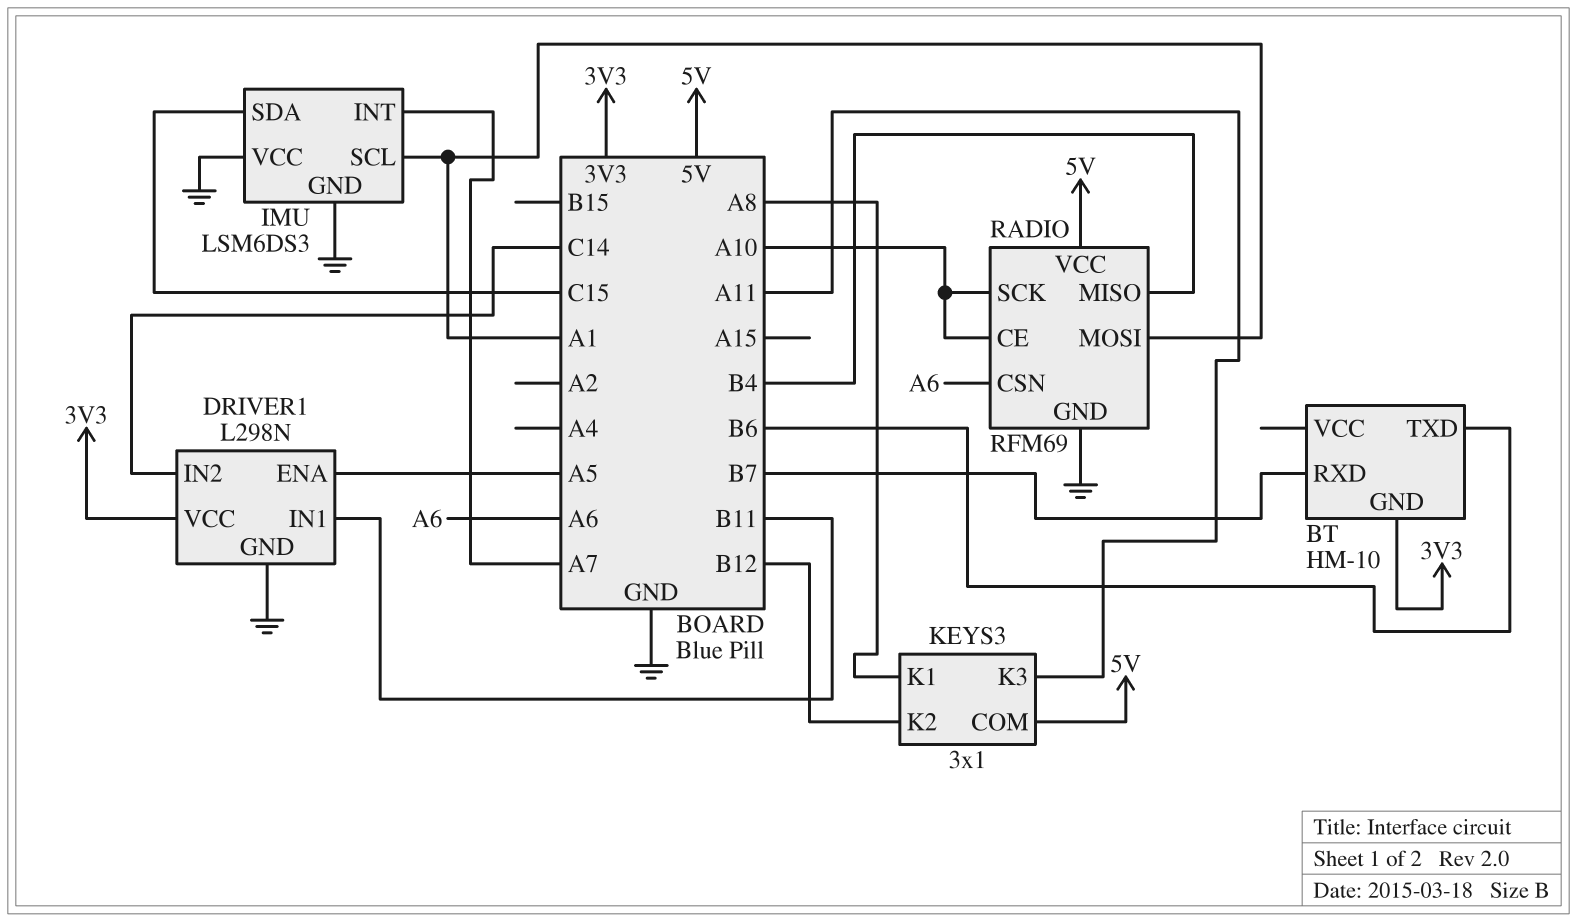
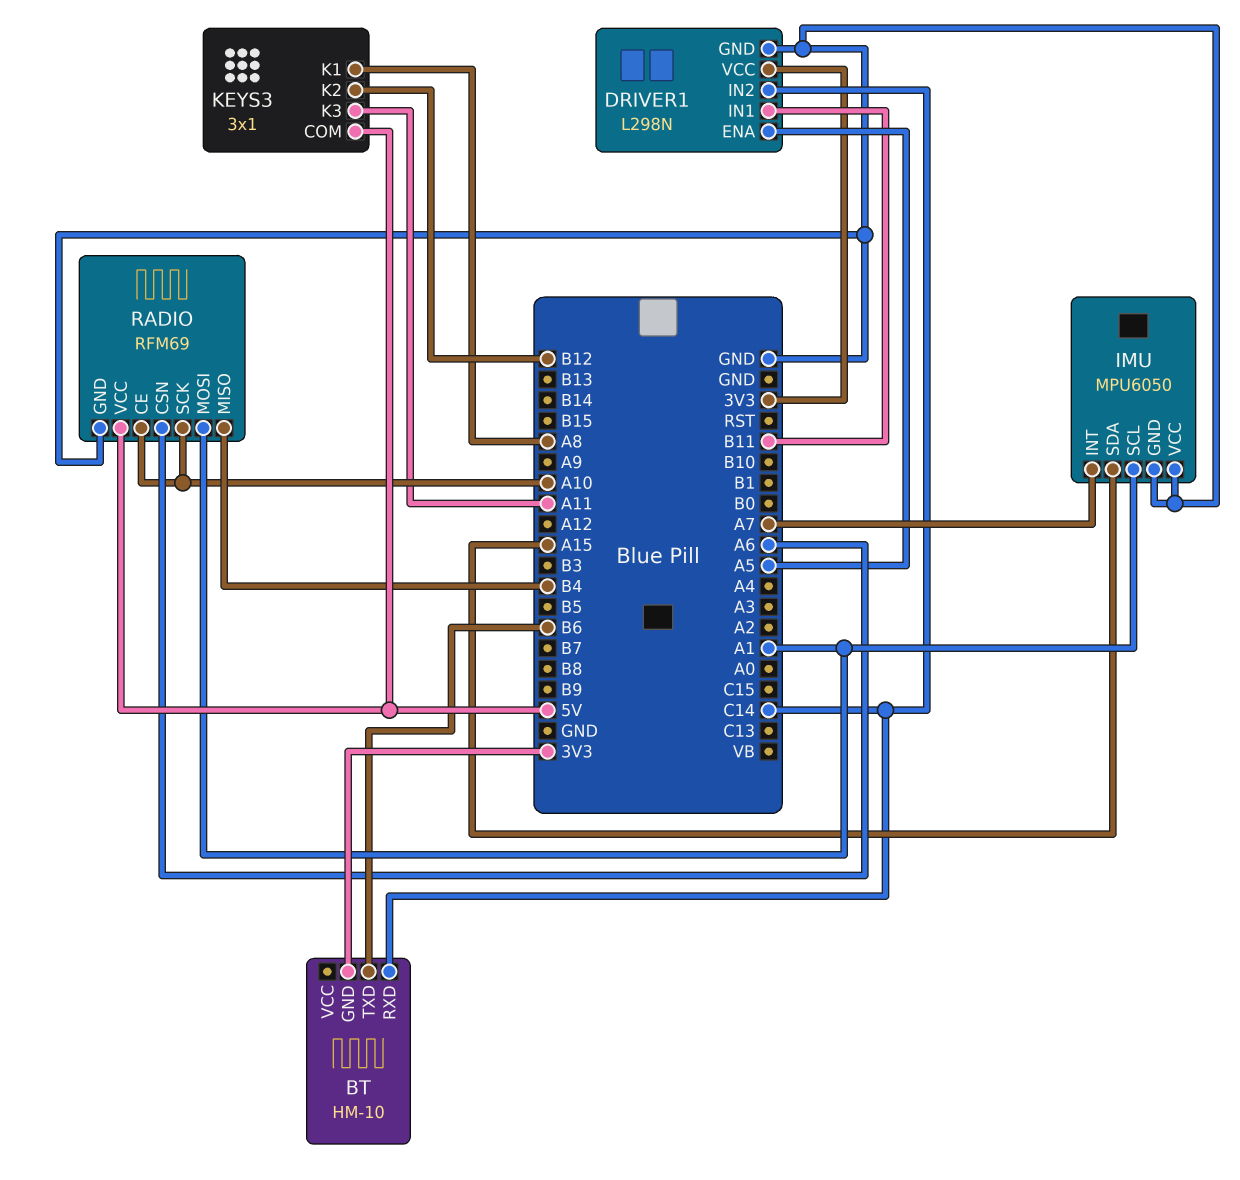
BT pin RXD: B7 -> C14
IMU: LSM6DS3 -> MPU6050
IMU pin SDA: C15 -> A15

